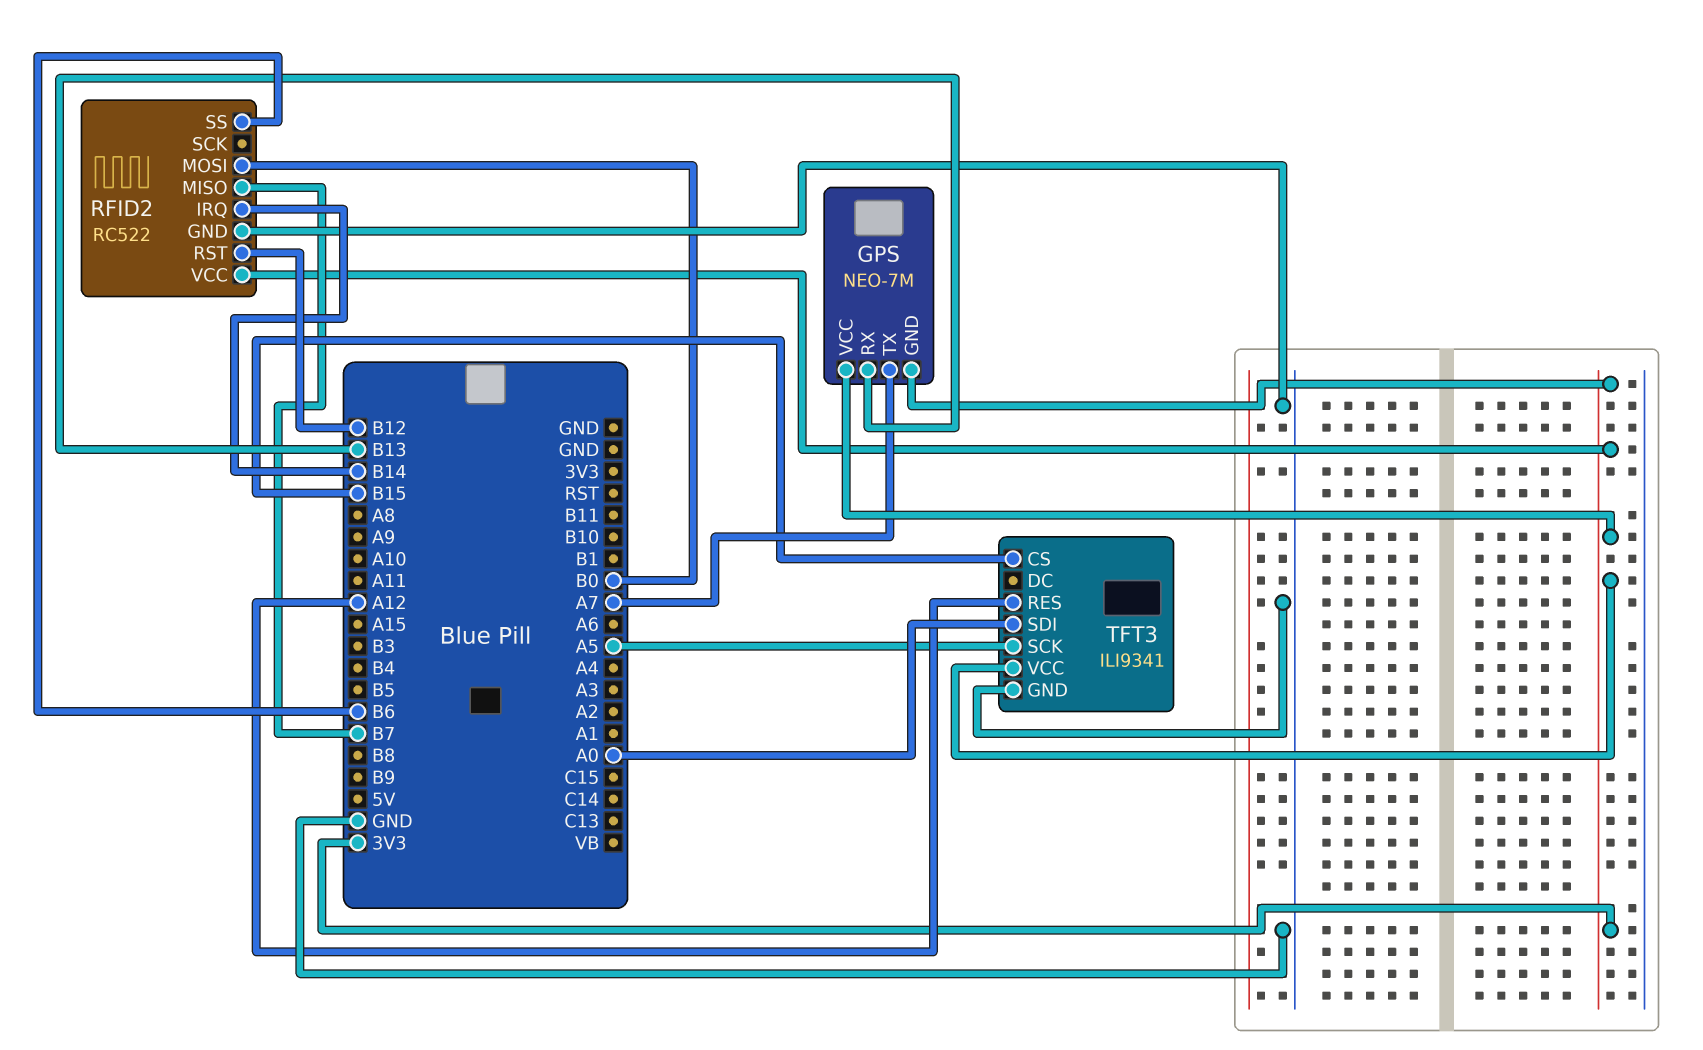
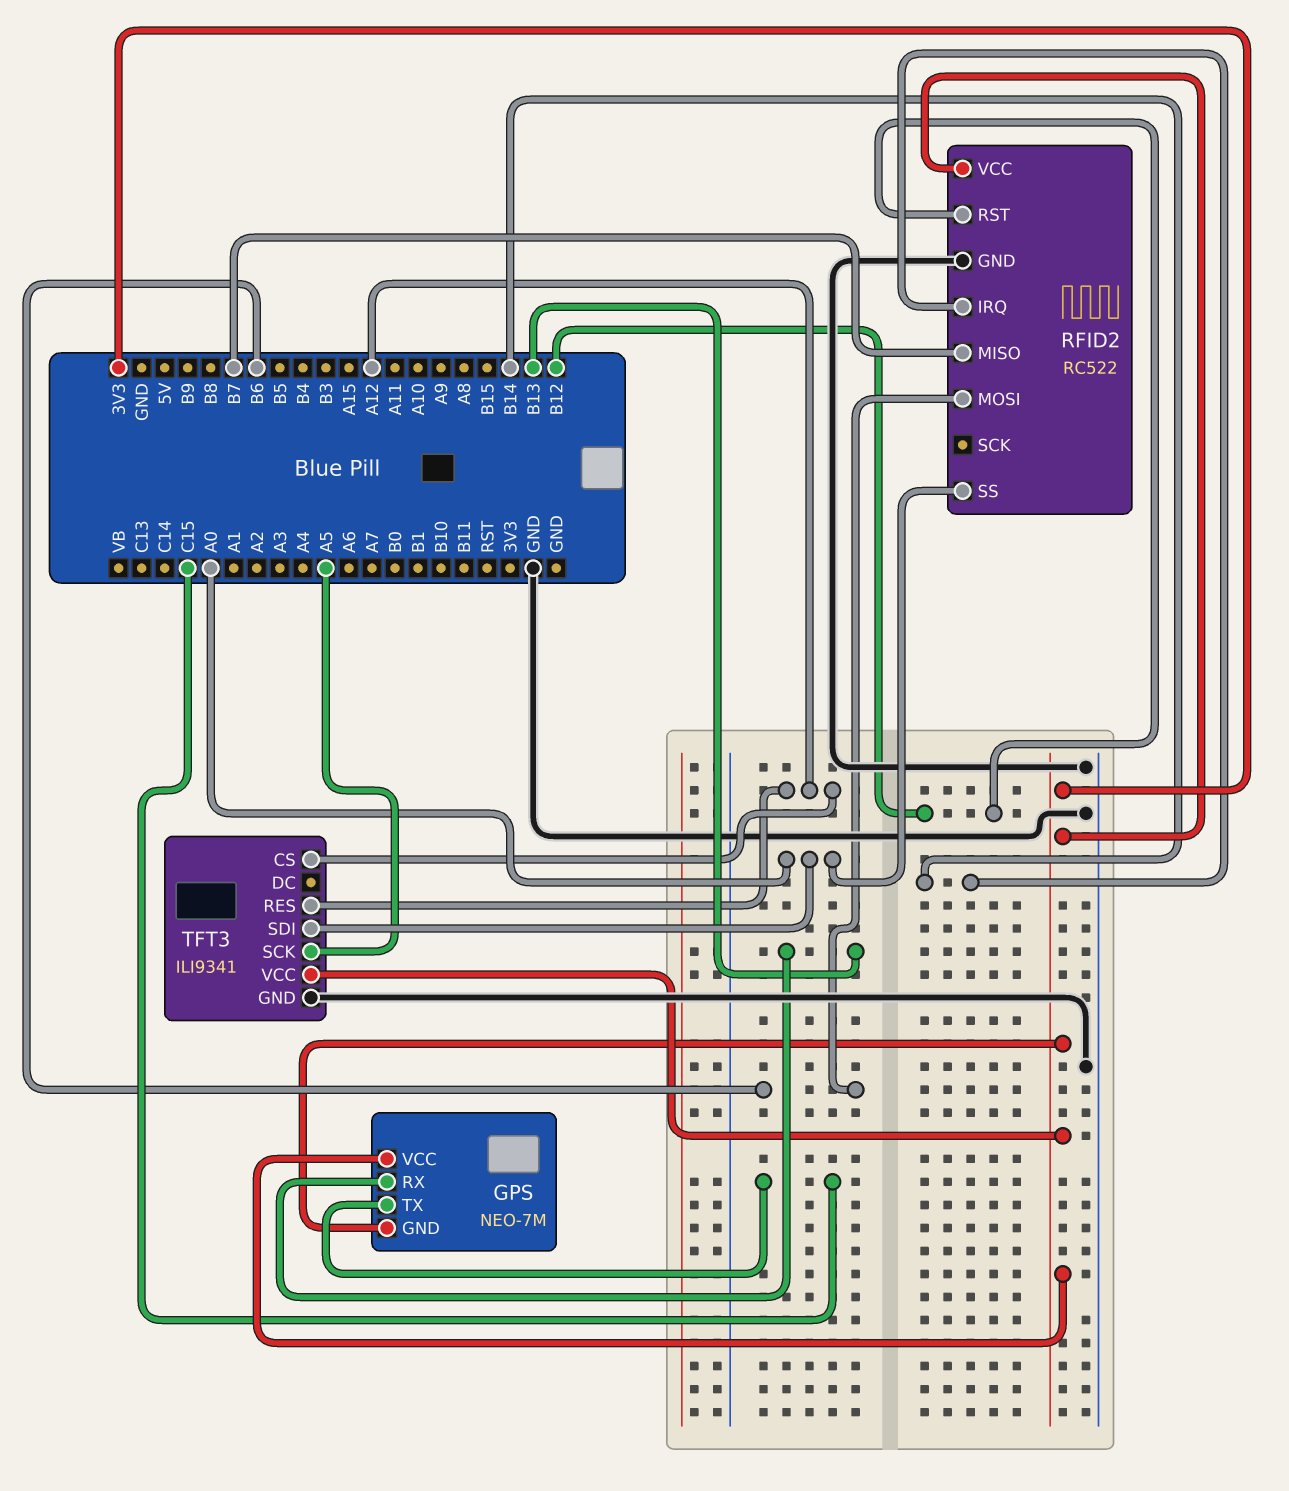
GPS pin TX: A7 -> C15
RFID2 pin MOSI: B0 -> B6
RFID2 pin SS: B6 -> A0
TFT3 pin CS: B15 -> A12

